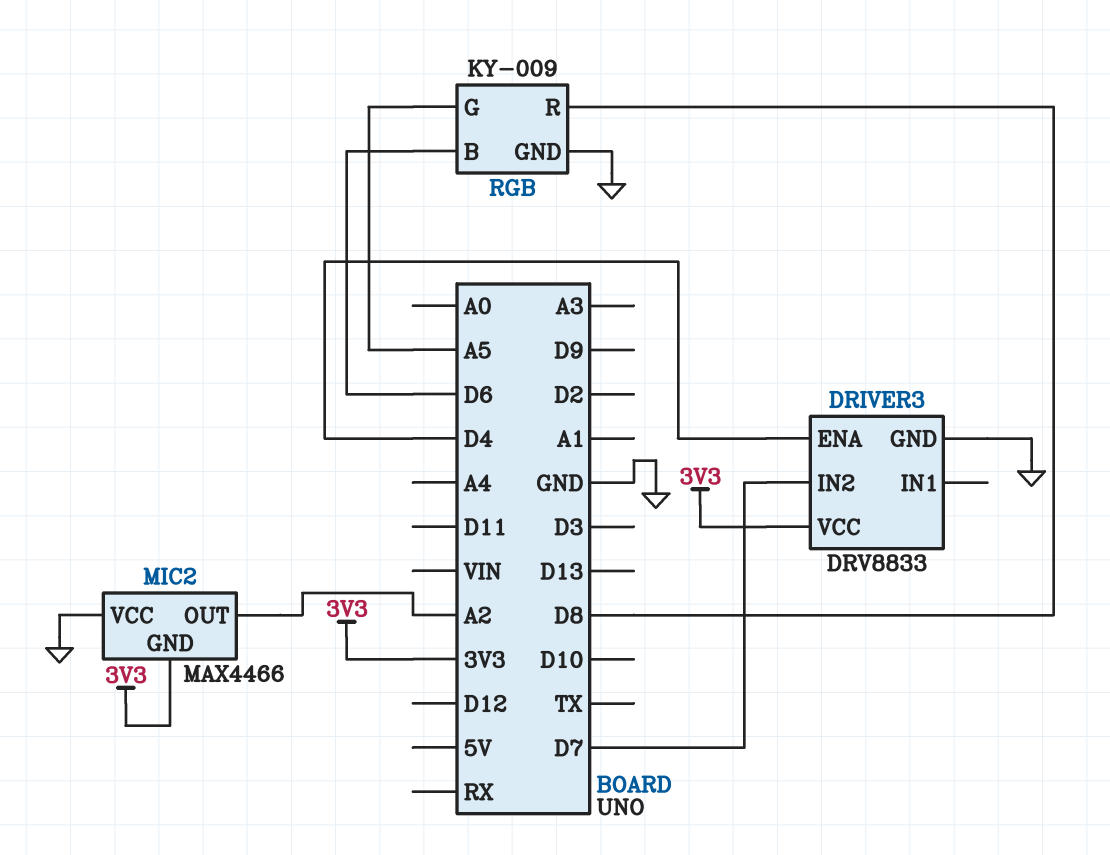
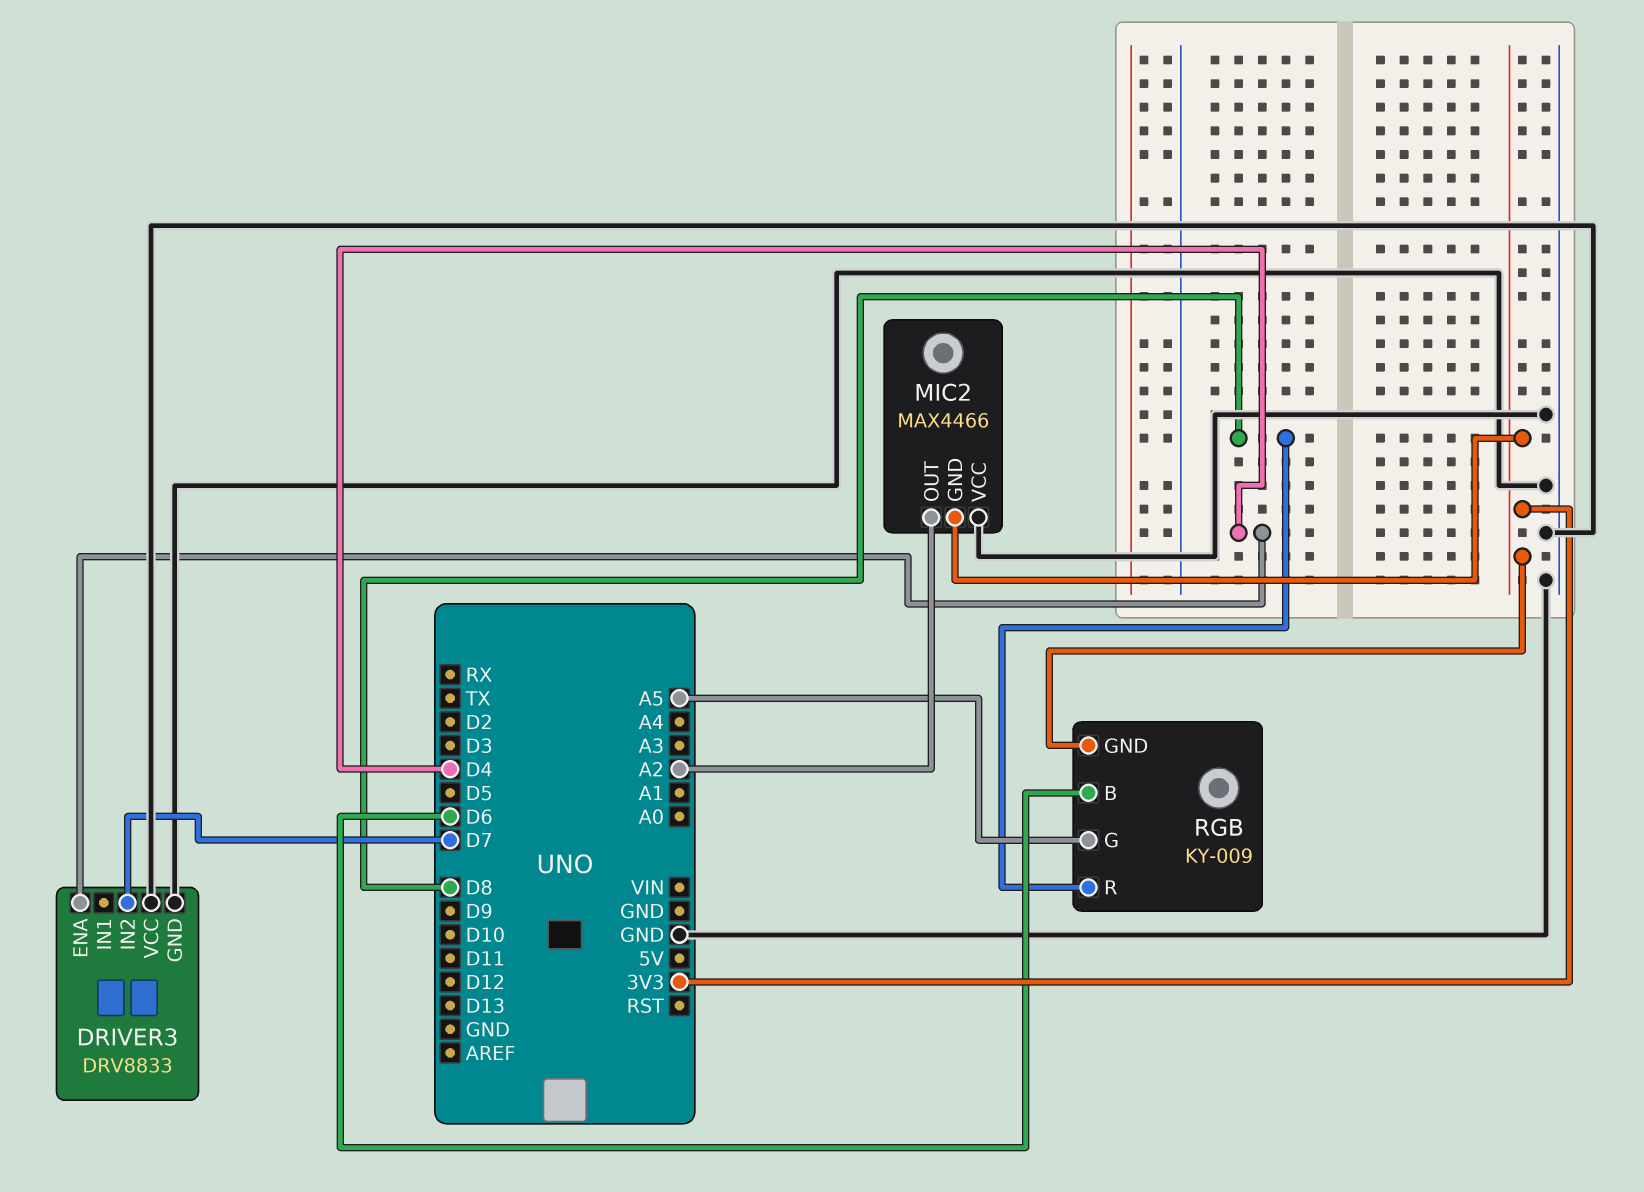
DRIVER3 pin VCC: 3V3 -> GND
RGB pin GND: GND -> 3V3

